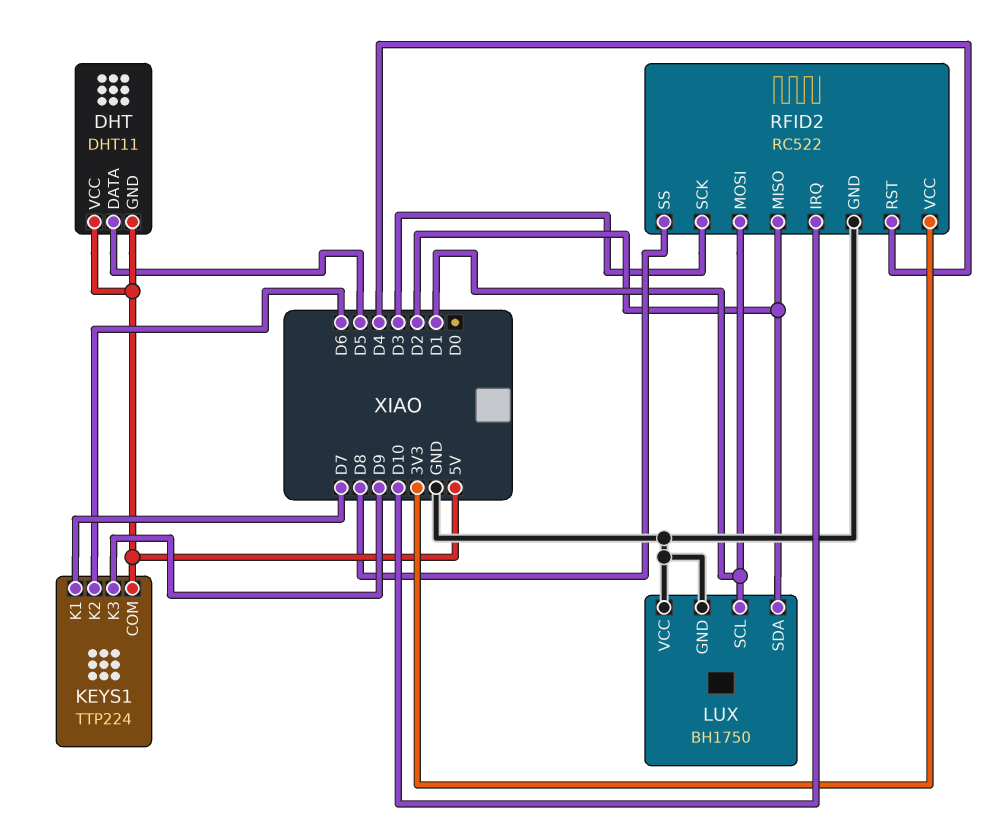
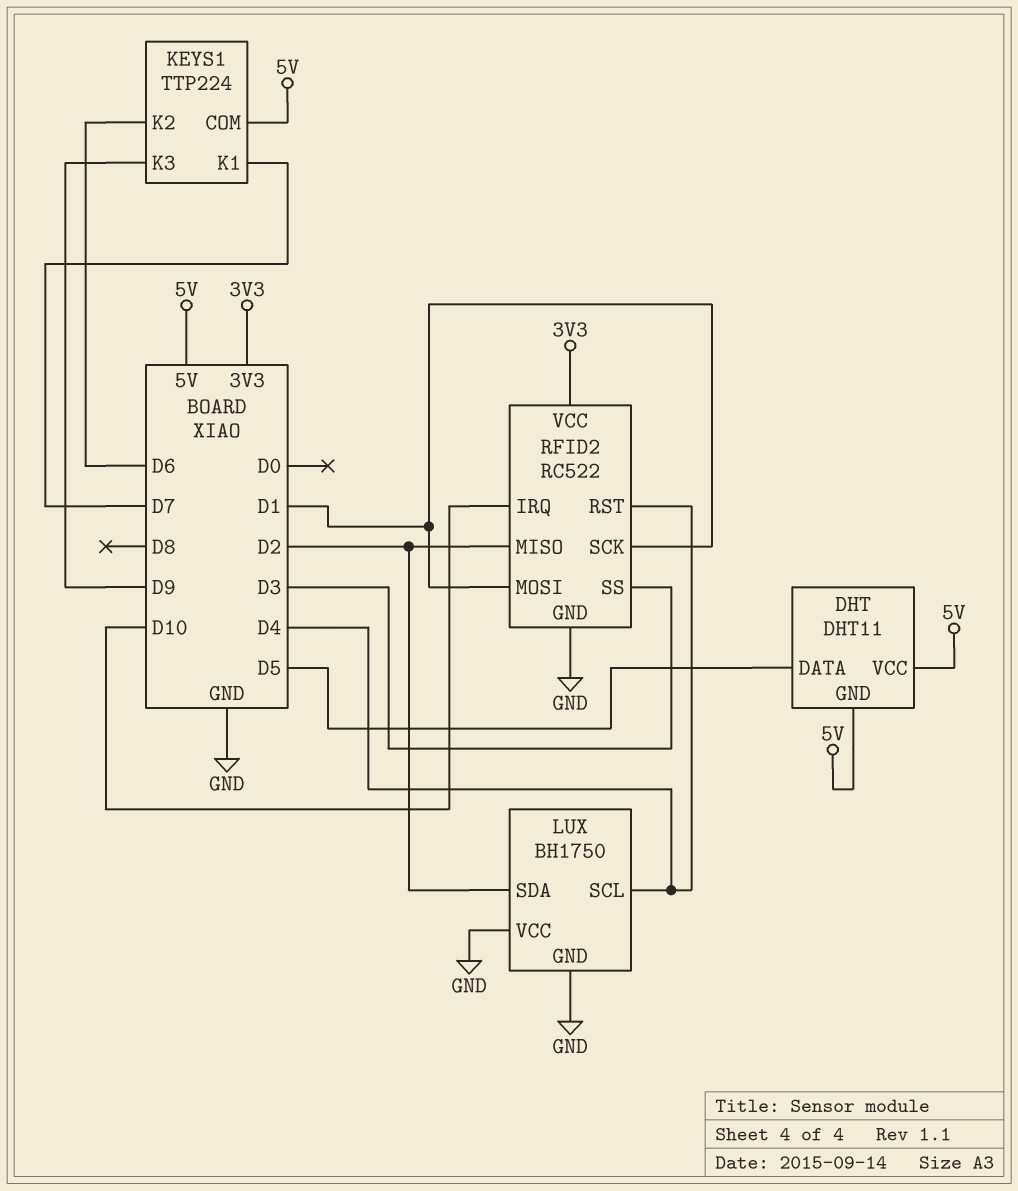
LUX pin SCL: D1 -> D4
RFID2 pin SCK: D3 -> D1
RFID2 pin SS: D8 -> D3

